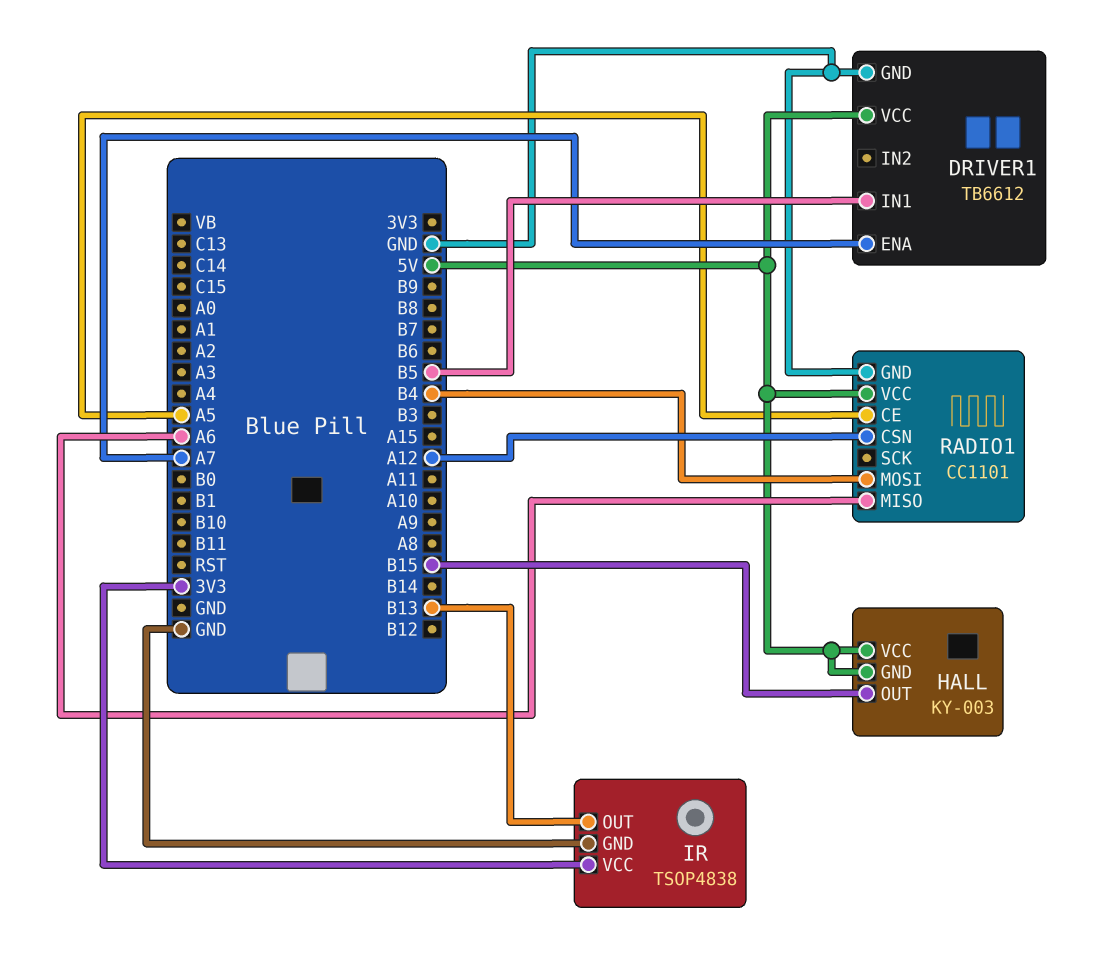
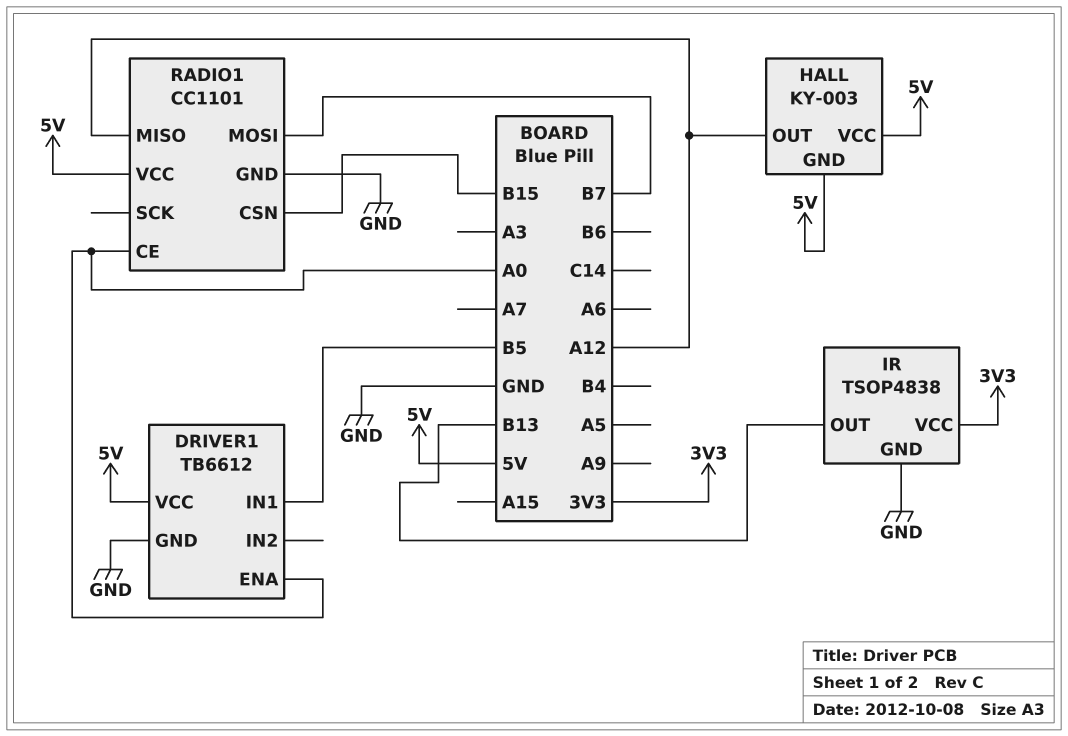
DRIVER1 pin ENA: A7 -> A0
HALL pin OUT: B15 -> A12
RADIO1 pin CE: A5 -> A0
RADIO1 pin CSN: A12 -> B15
RADIO1 pin MISO: A6 -> A12
RADIO1 pin MOSI: B4 -> B7

